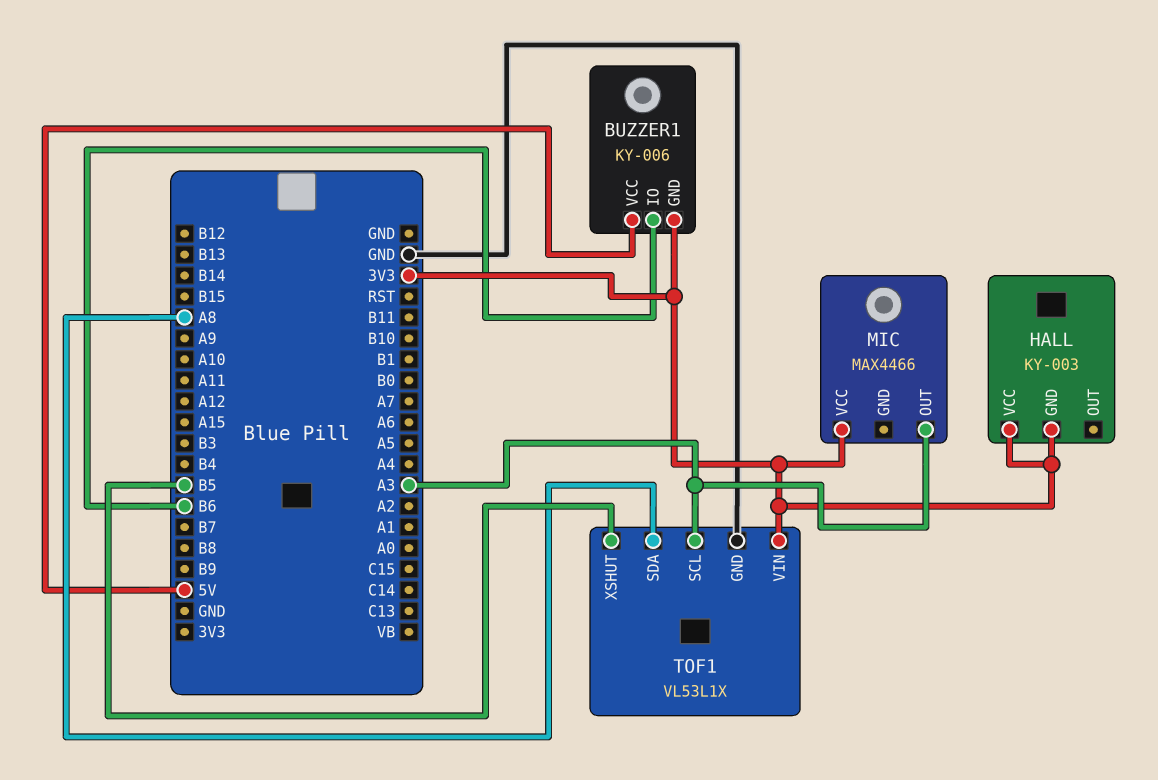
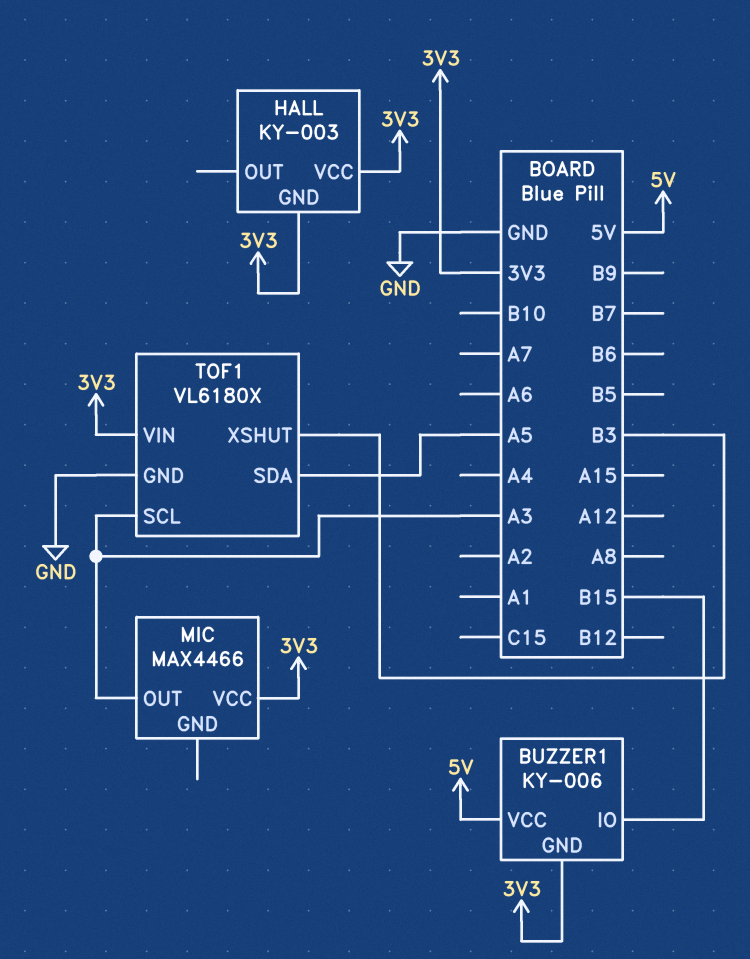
BUZZER1 pin IO: B6 -> B15
TOF1: VL53L1X -> VL6180X
TOF1 pin SDA: A8 -> A5
TOF1 pin XSHUT: B5 -> B3

